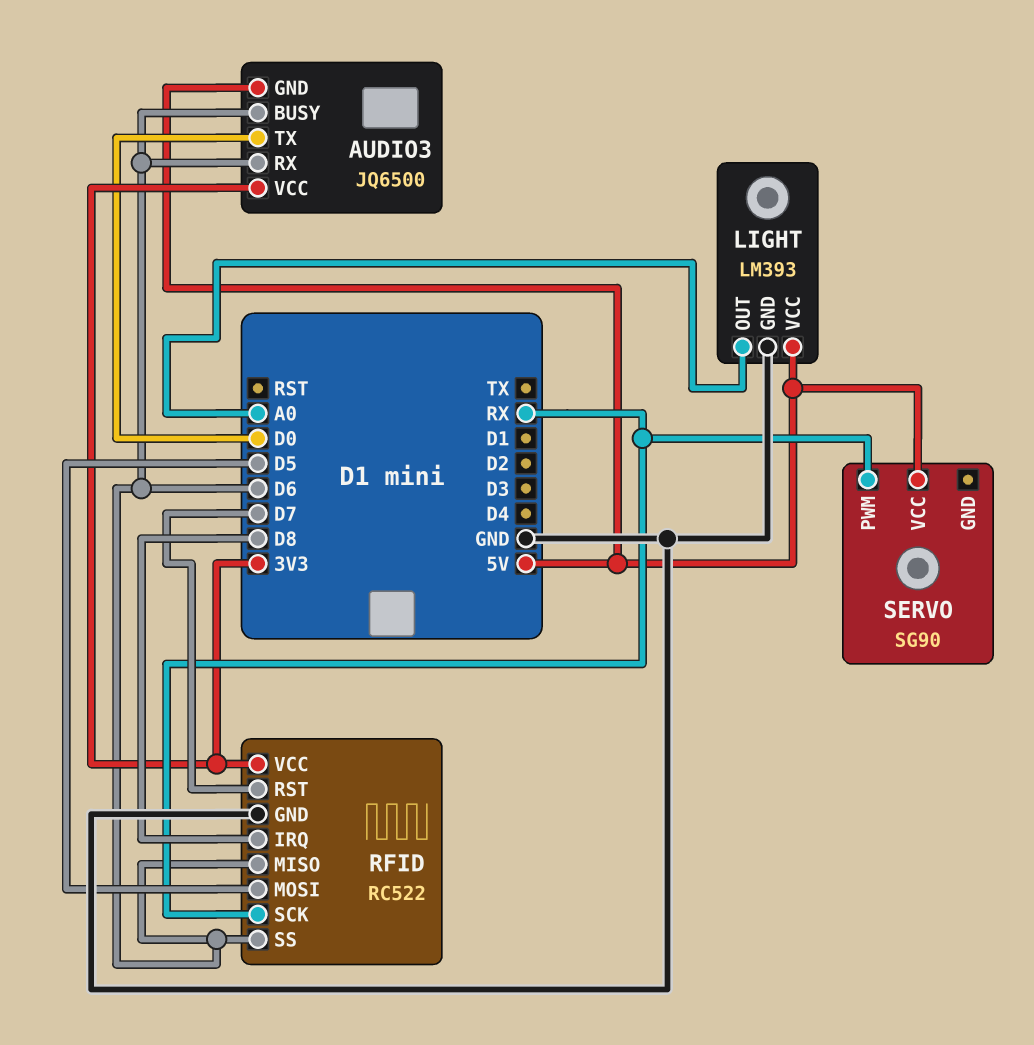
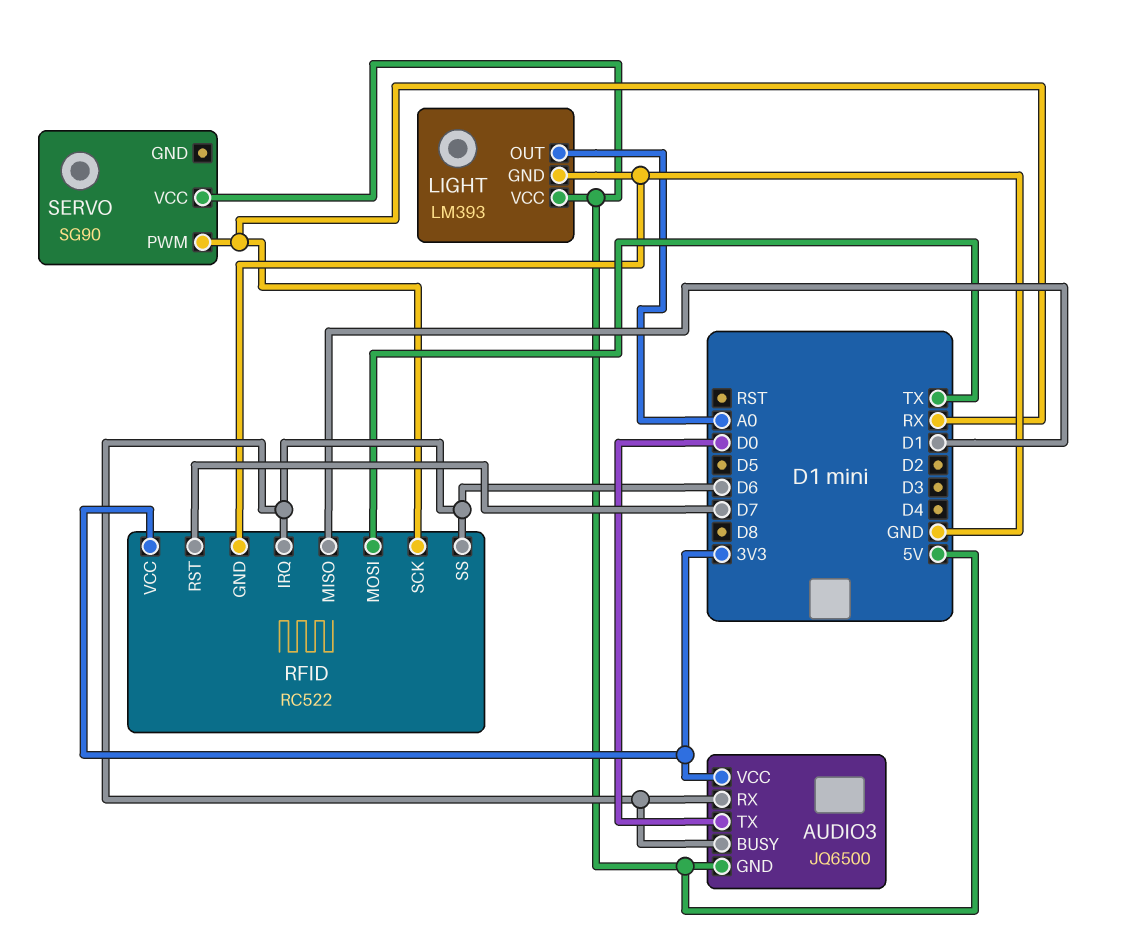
RFID pin IRQ: D8 -> D6
RFID pin MISO: D6 -> D1
RFID pin MOSI: D5 -> TX

